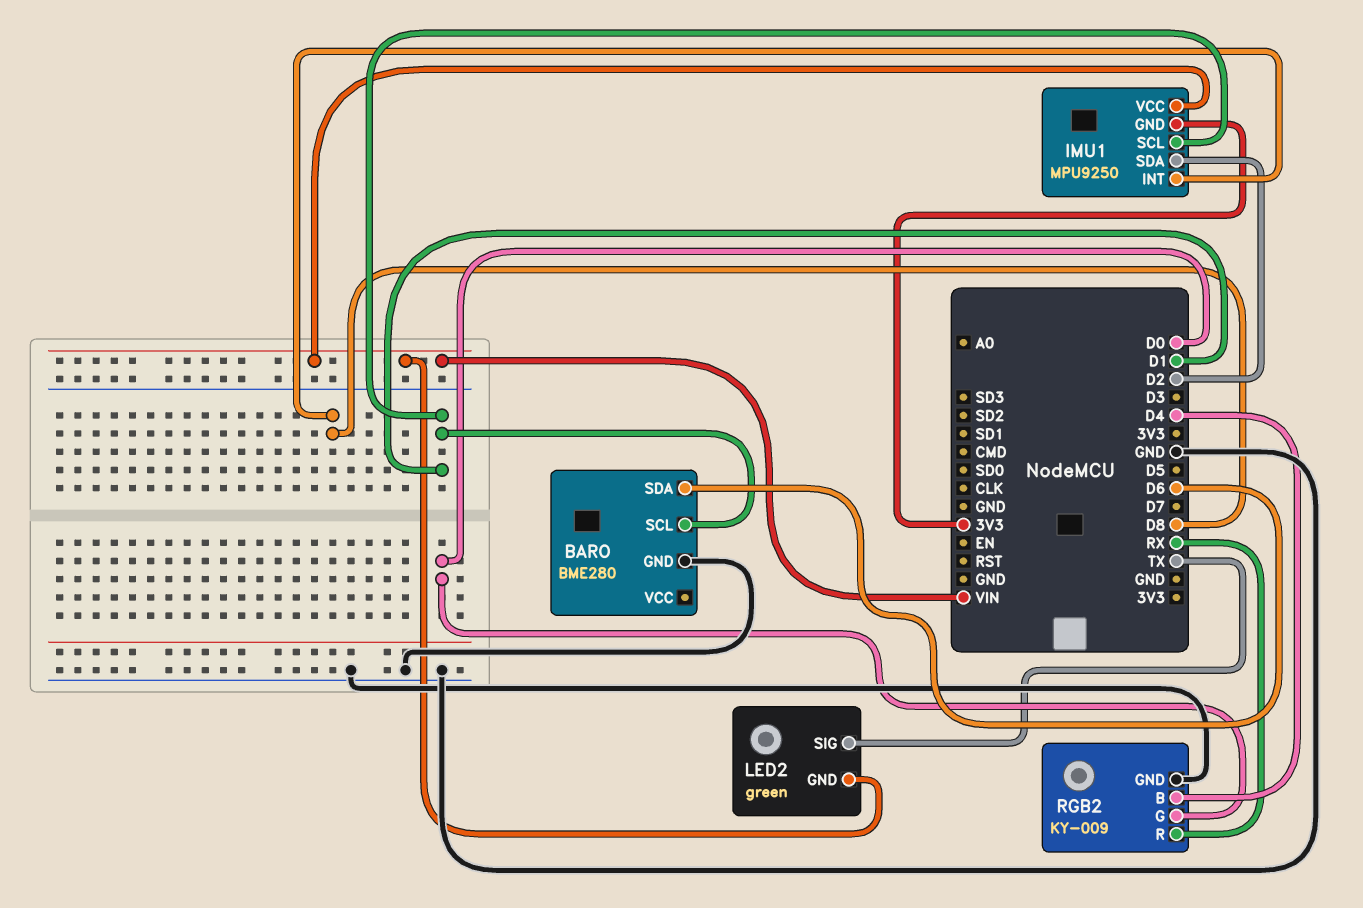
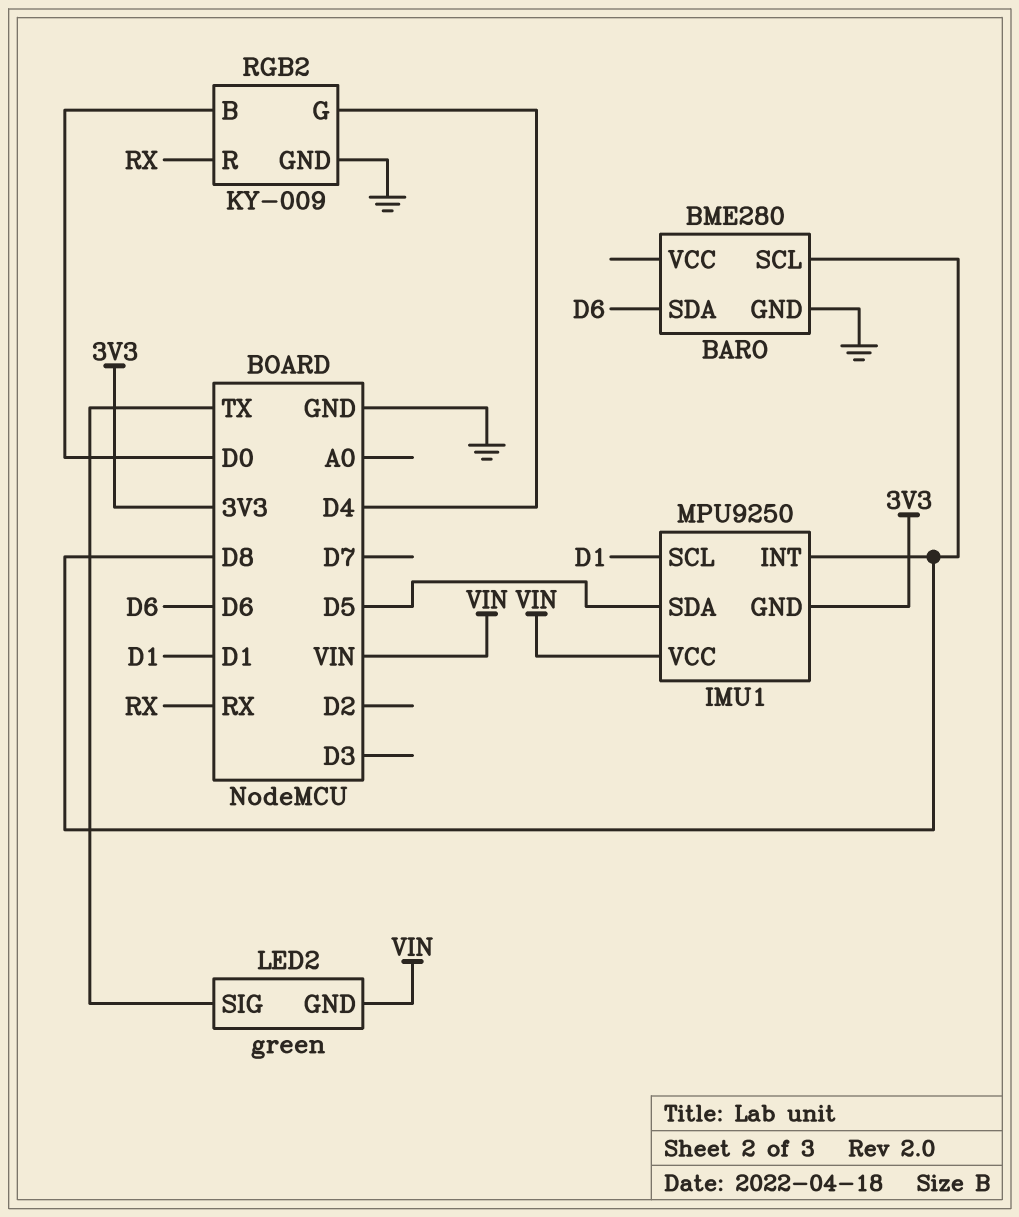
BARO pin SCL: D1 -> D8
IMU1 pin SDA: D2 -> D5
RGB2 pin B: D4 -> D0
RGB2 pin G: D0 -> D4

